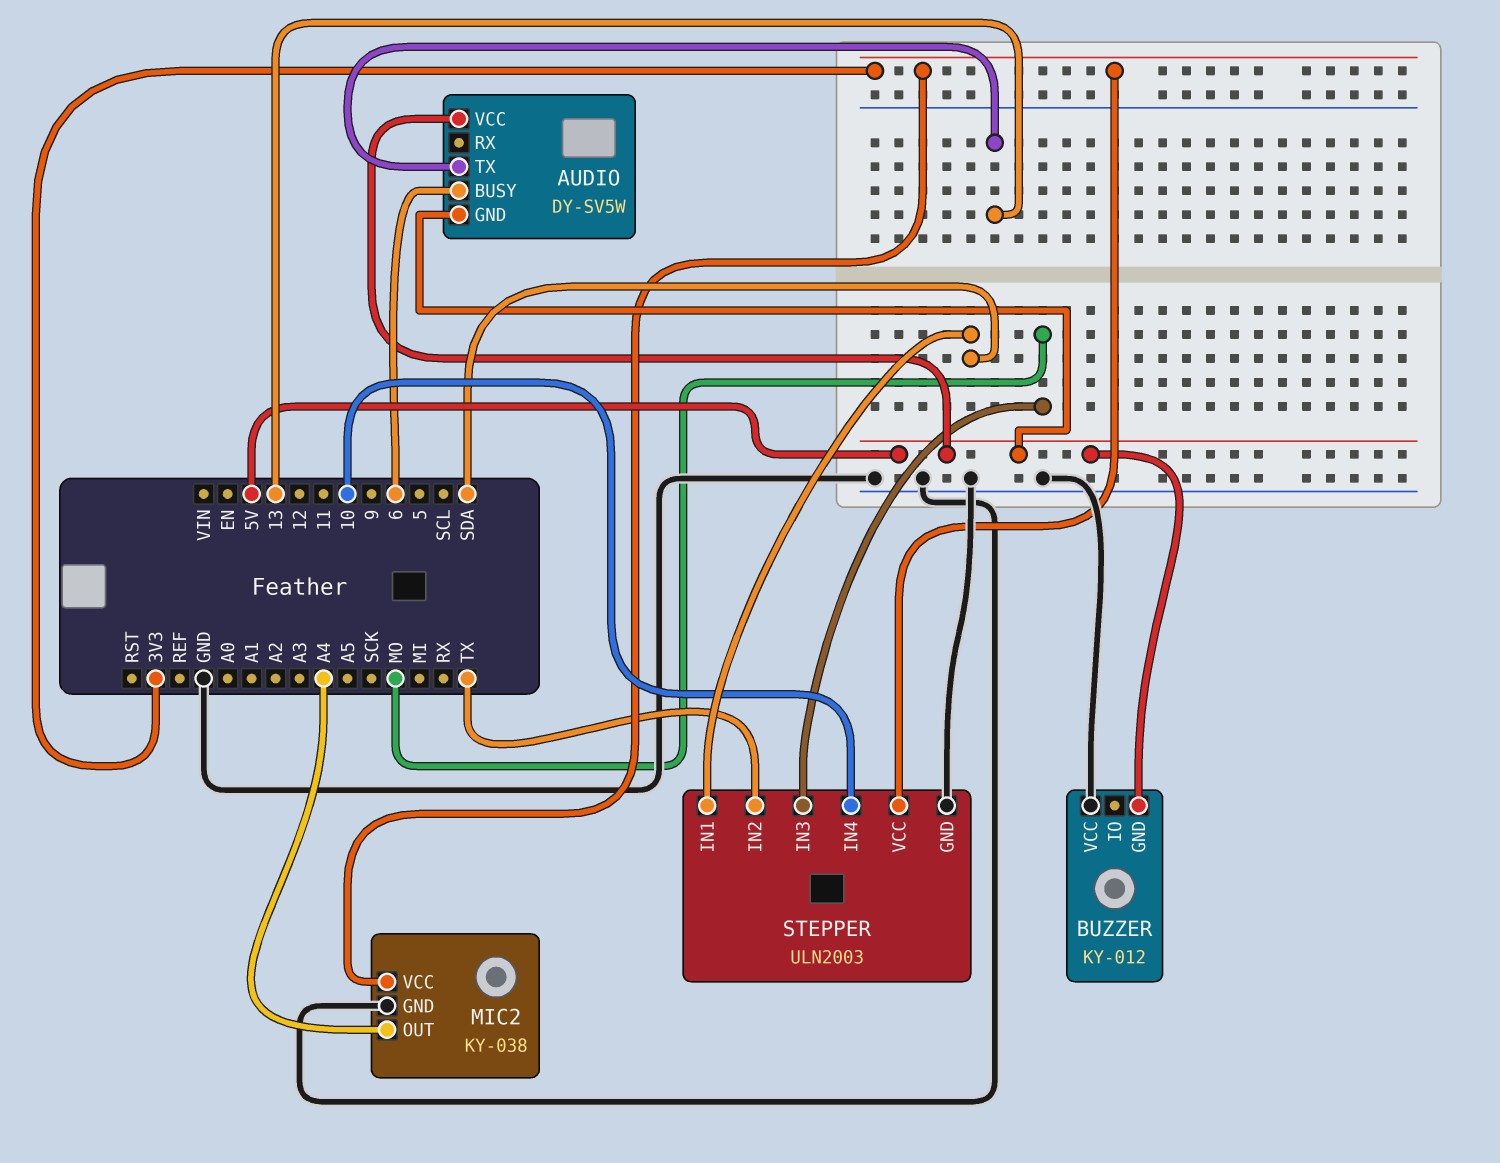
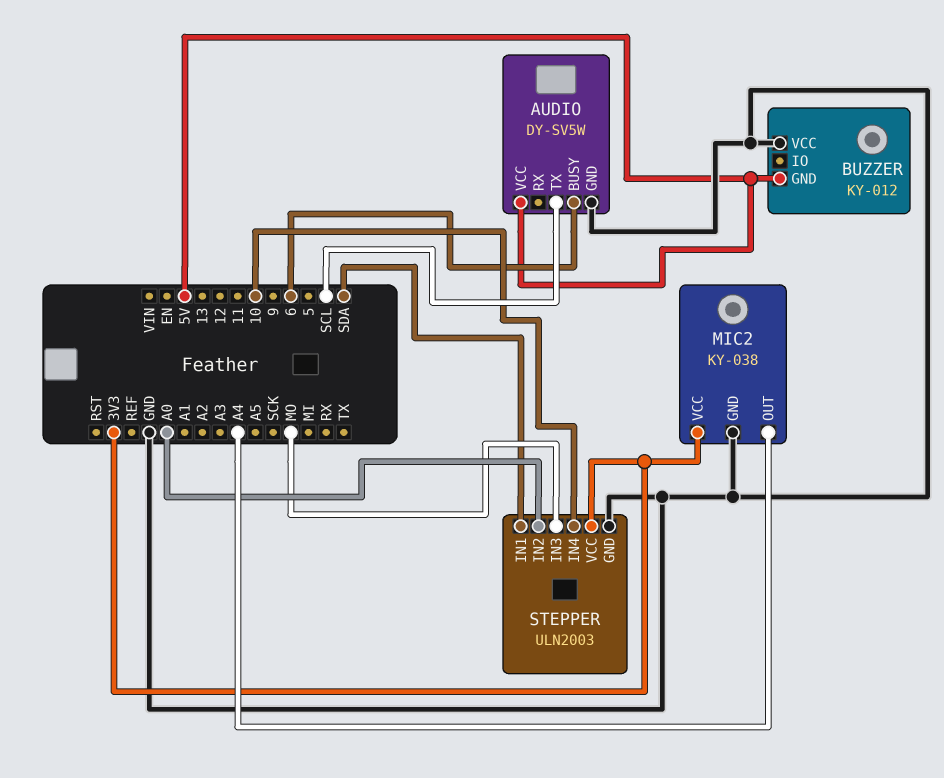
AUDIO pin GND: 5V -> GND
AUDIO pin TX: 13 -> SCL
STEPPER pin IN2: TX -> A0

